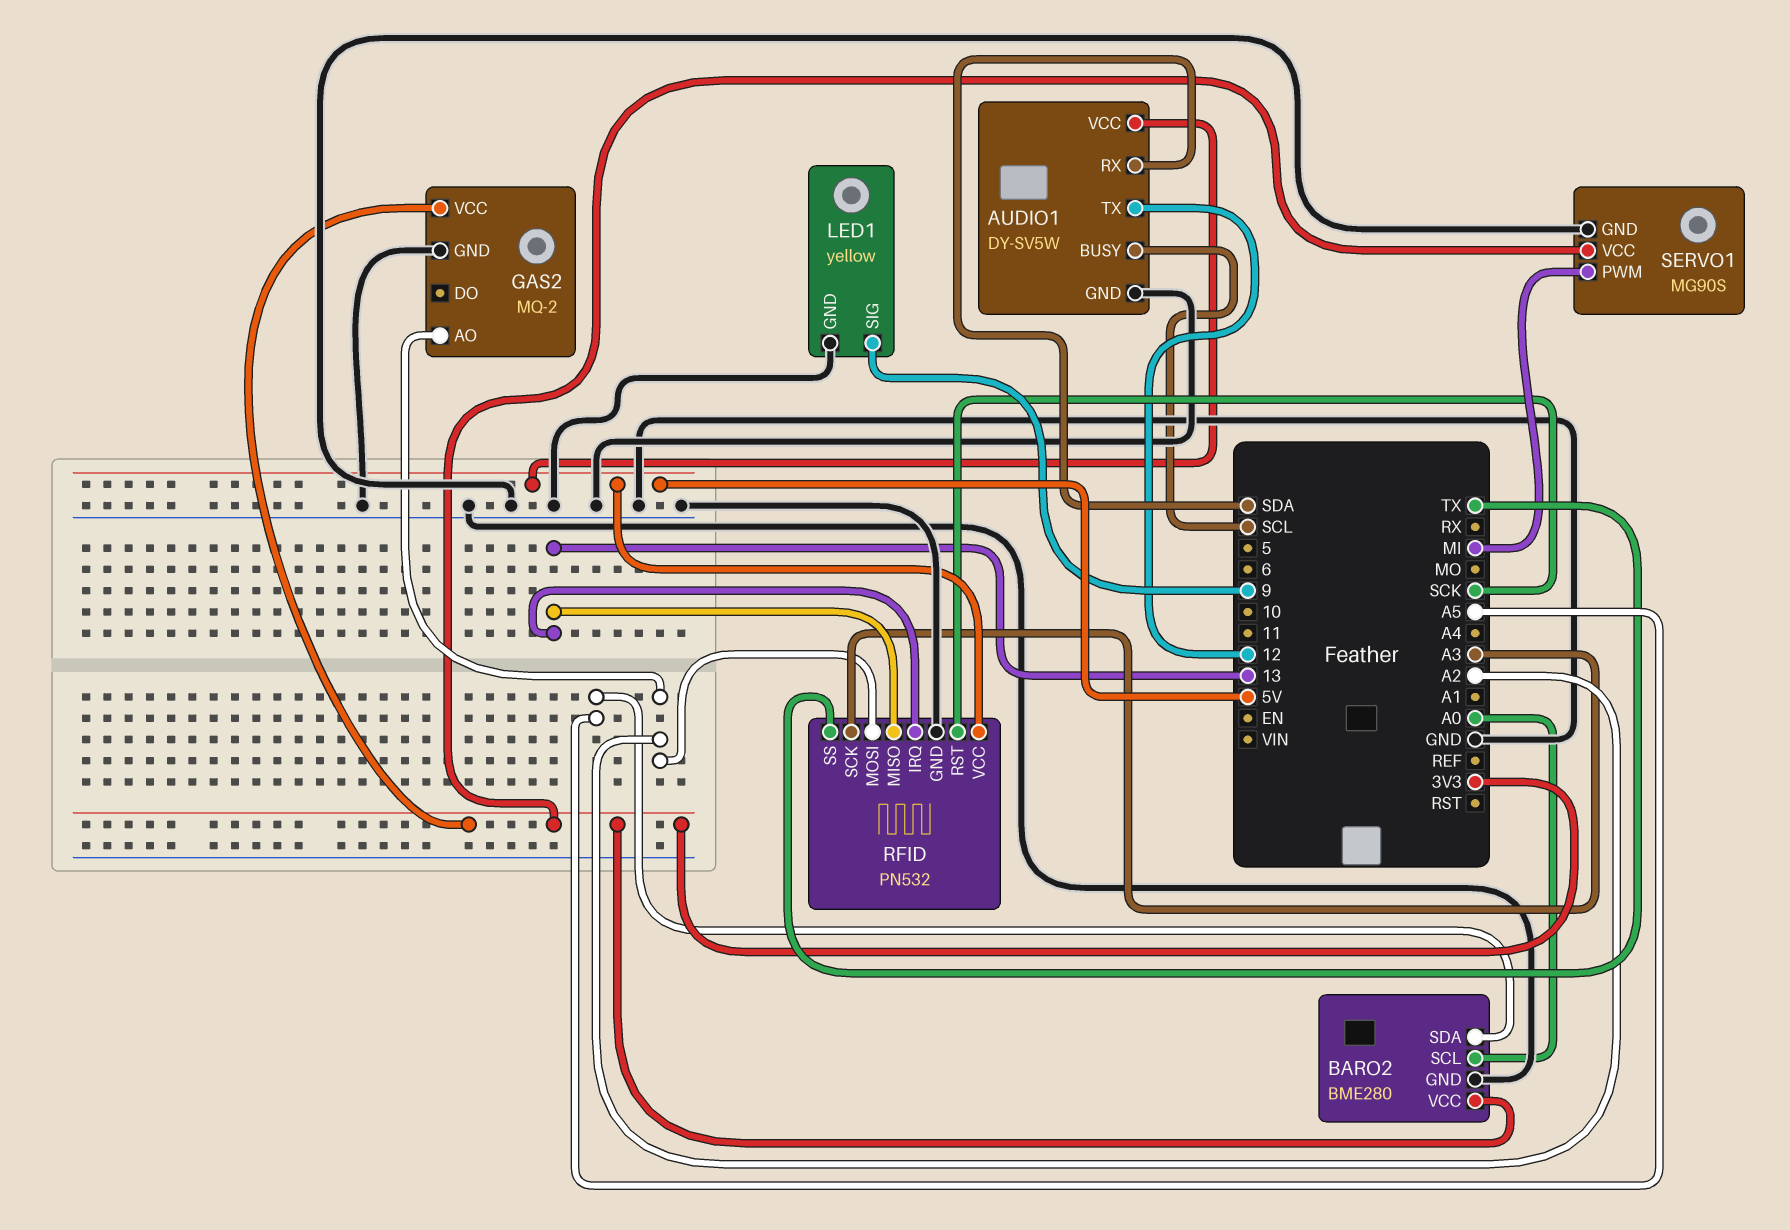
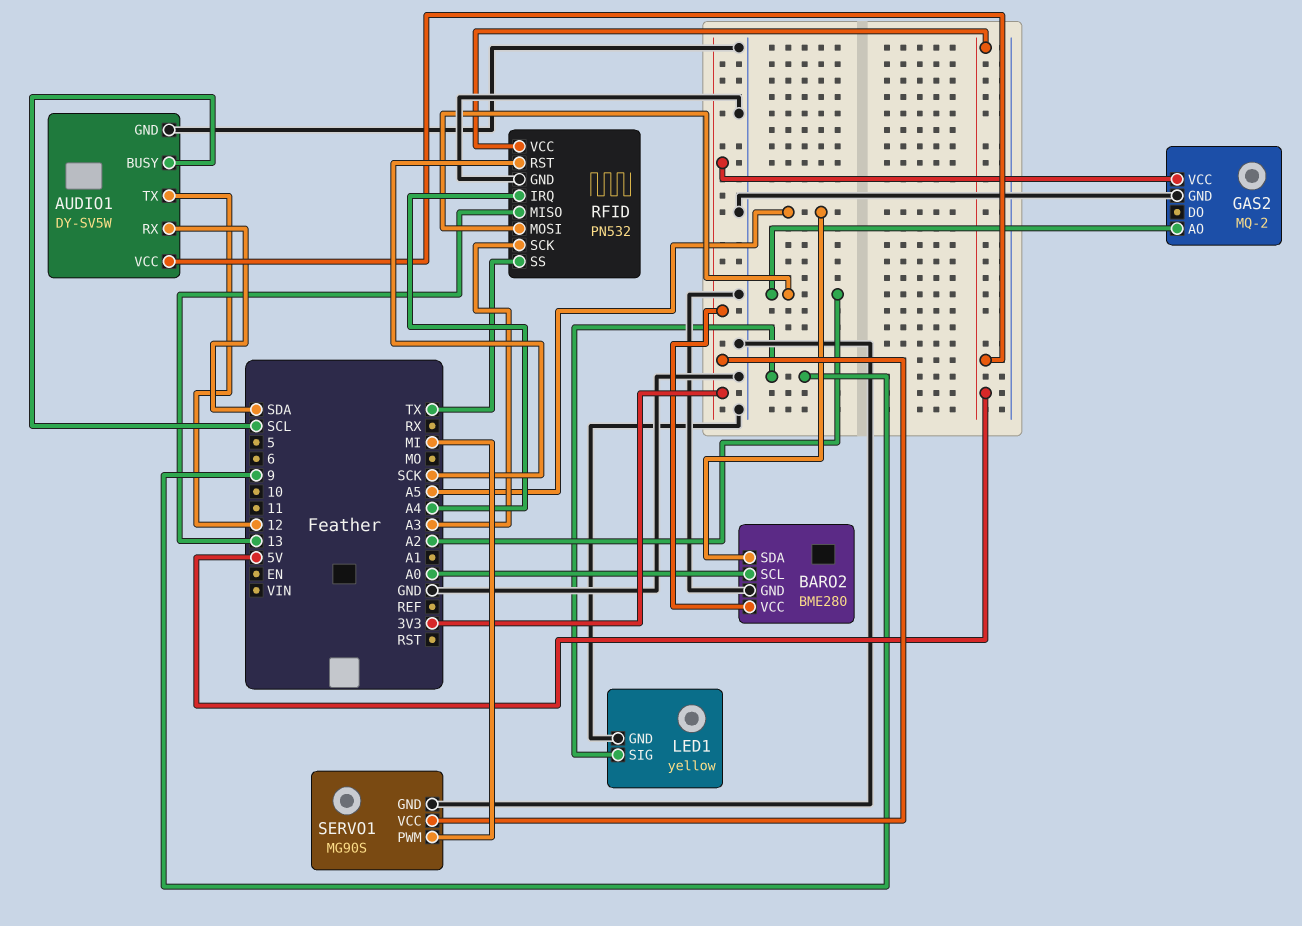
RFID pin IRQ: 13 -> A4

